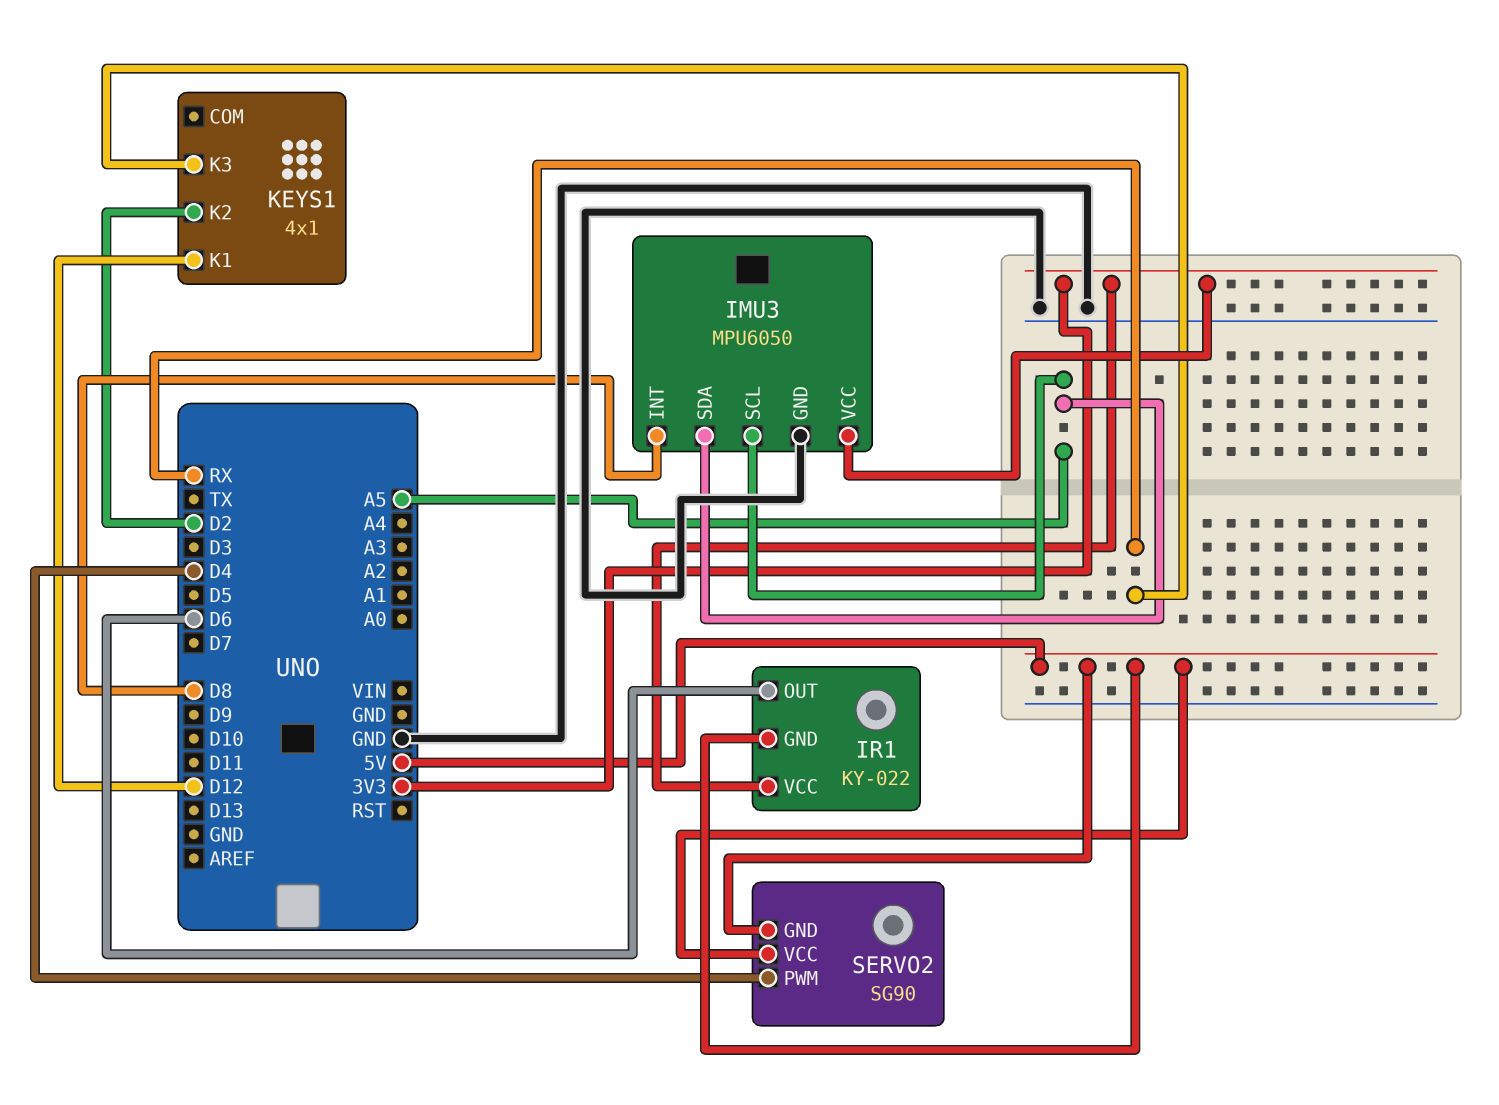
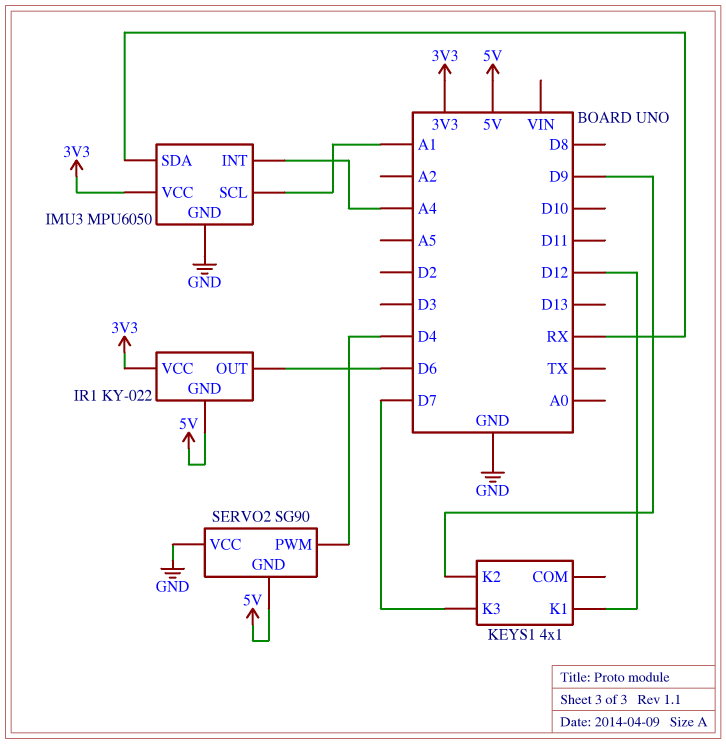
IMU3 pin INT: D8 -> A4
IMU3 pin SCL: A5 -> A1
IMU3 pin SDA: A5 -> RX
KEYS1 pin K2: D2 -> D9
KEYS1 pin K3: RX -> D7
SERVO2 pin VCC: 5V -> GND

